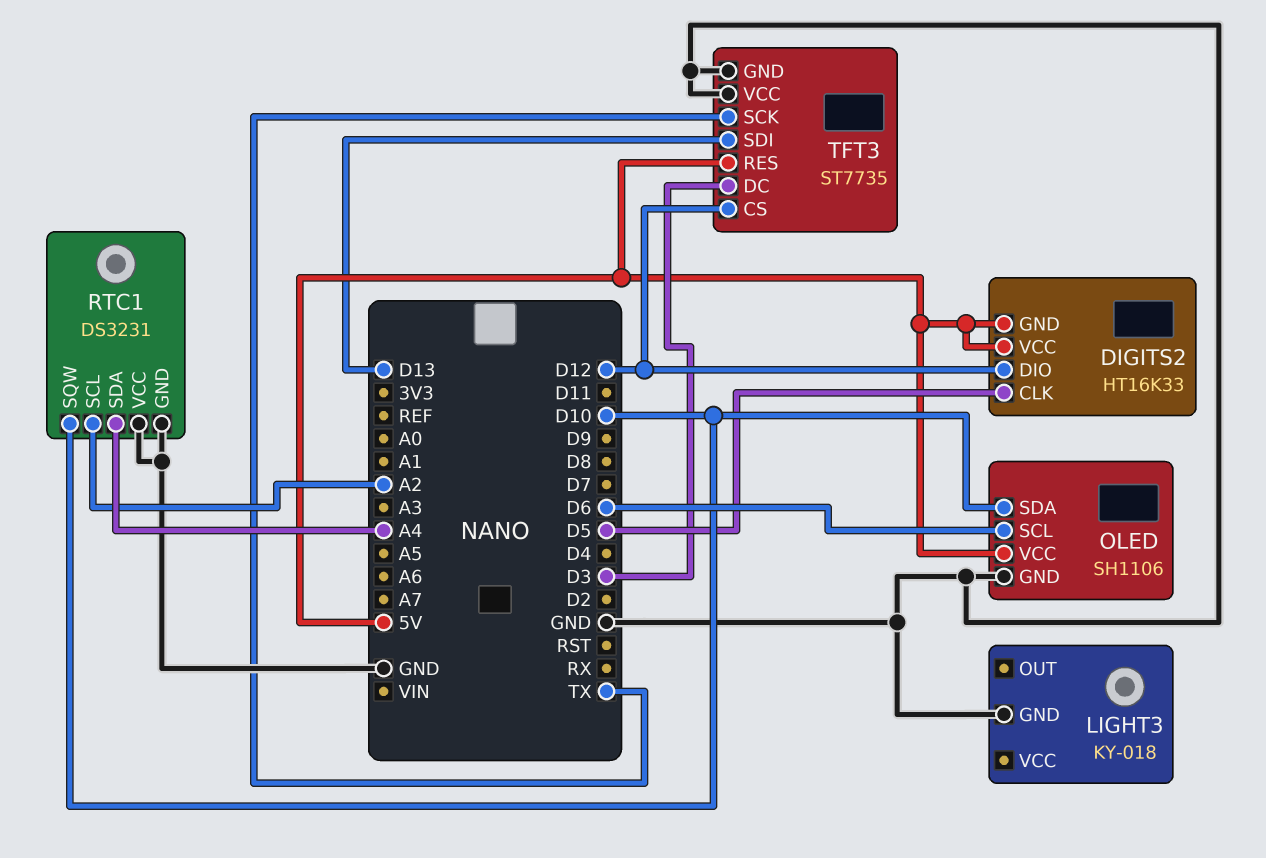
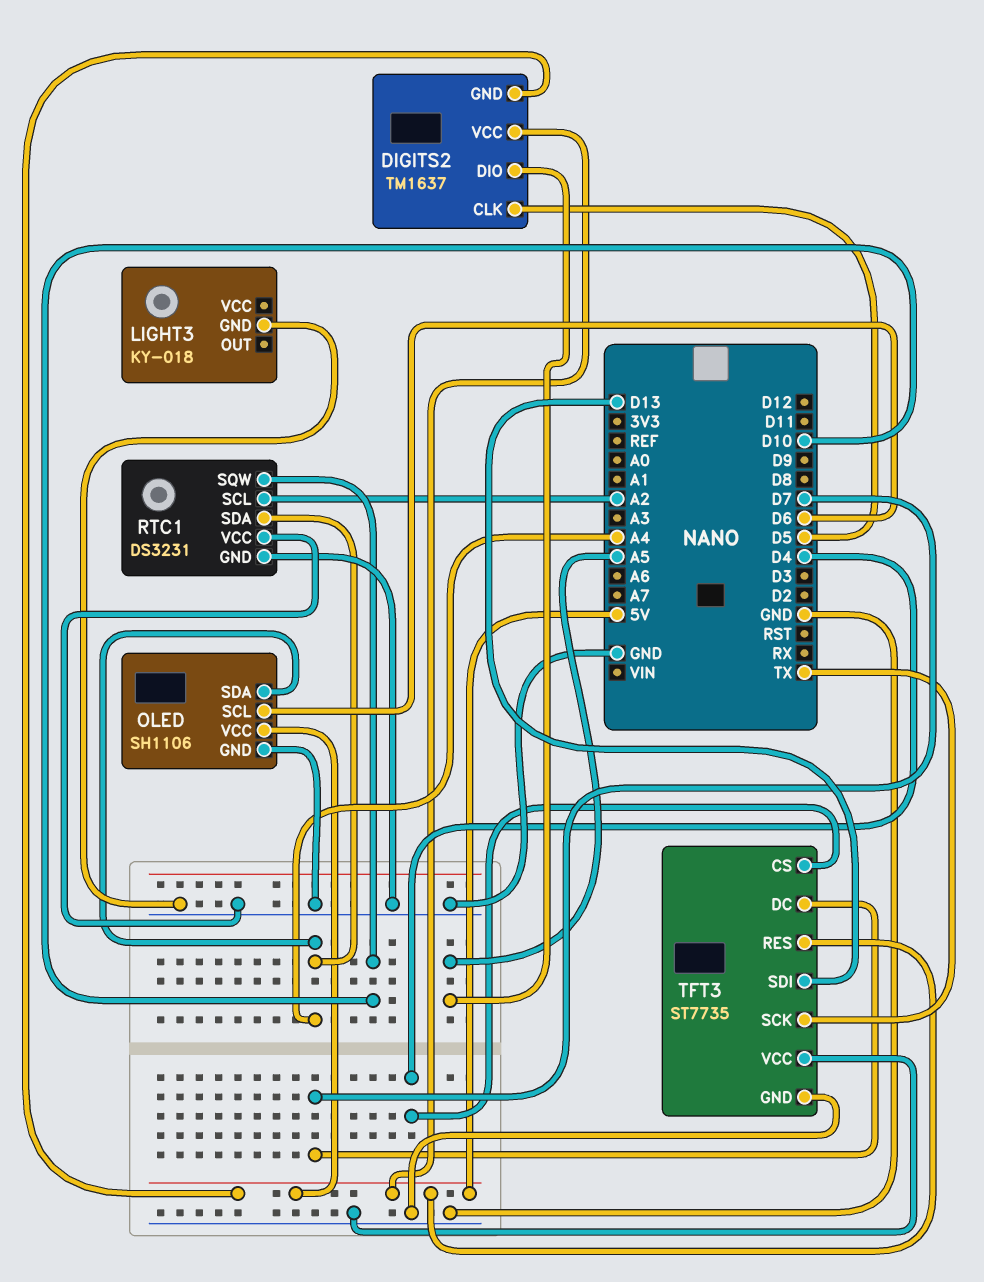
DIGITS2: HT16K33 -> TM1637
DIGITS2 pin DIO: D12 -> A5
OLED pin SDA: D10 -> A4
TFT3 pin CS: D12 -> D4
TFT3 pin DC: D3 -> D7

